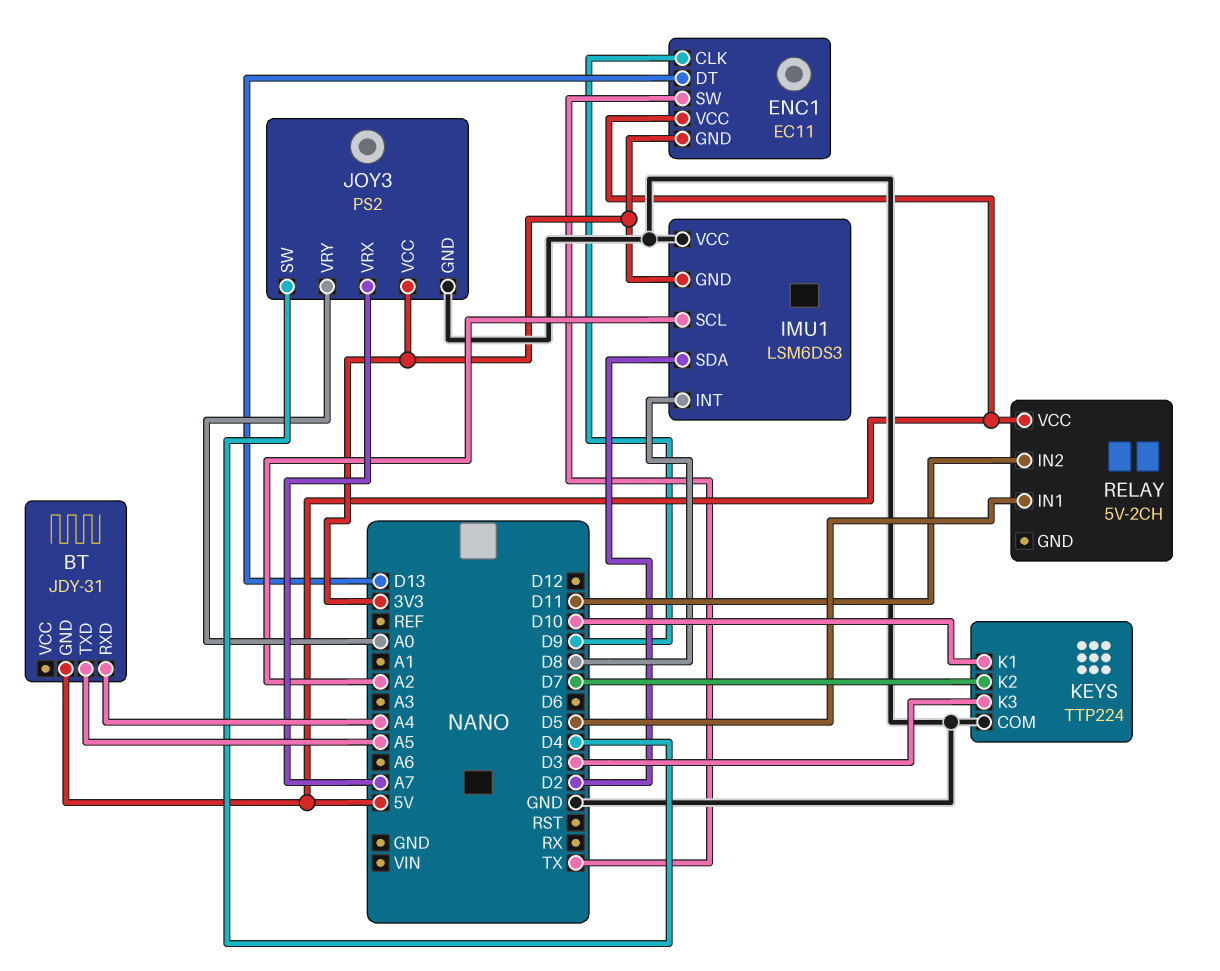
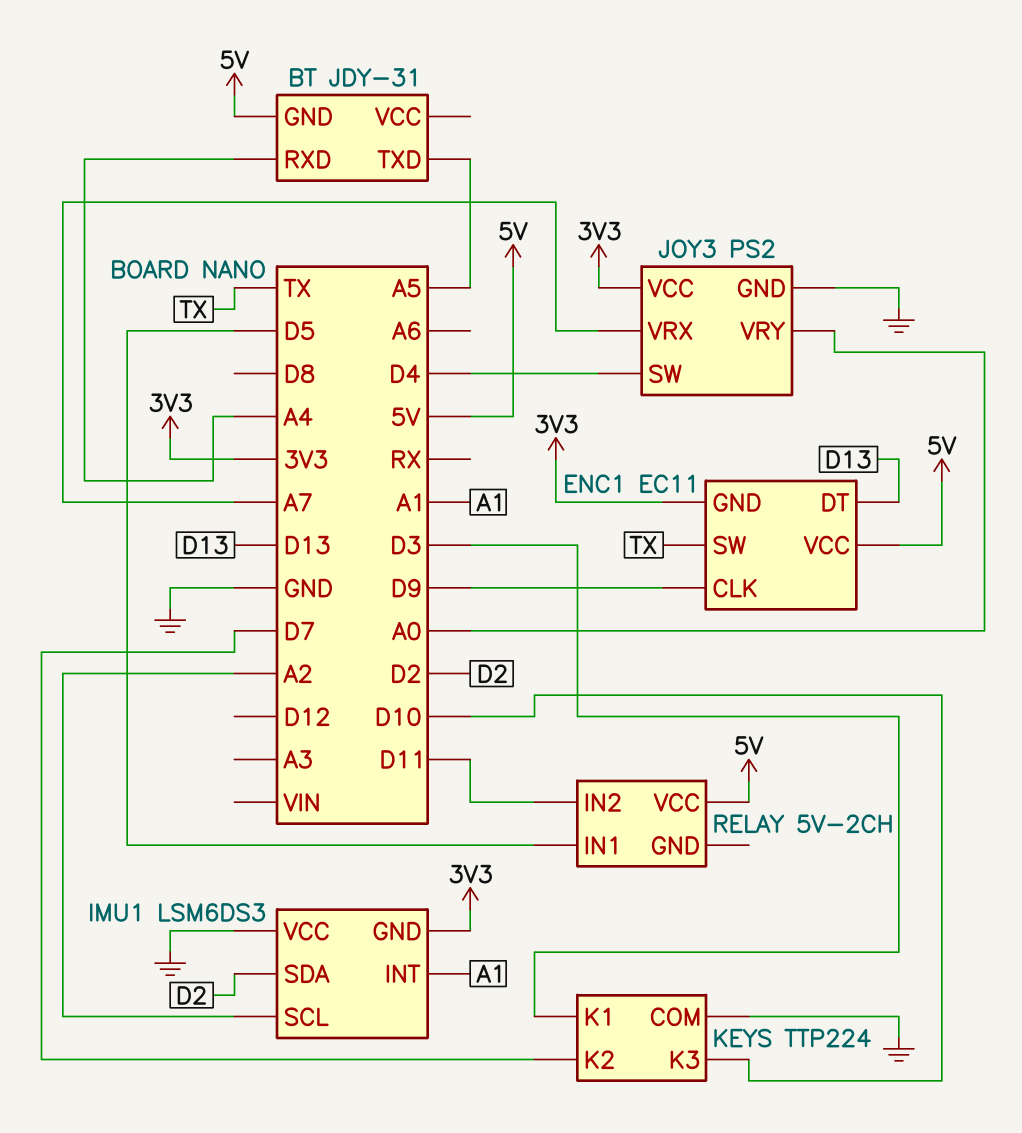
IMU1 pin INT: D8 -> A1
KEYS pin K1: D10 -> D3
KEYS pin K3: D3 -> D10

